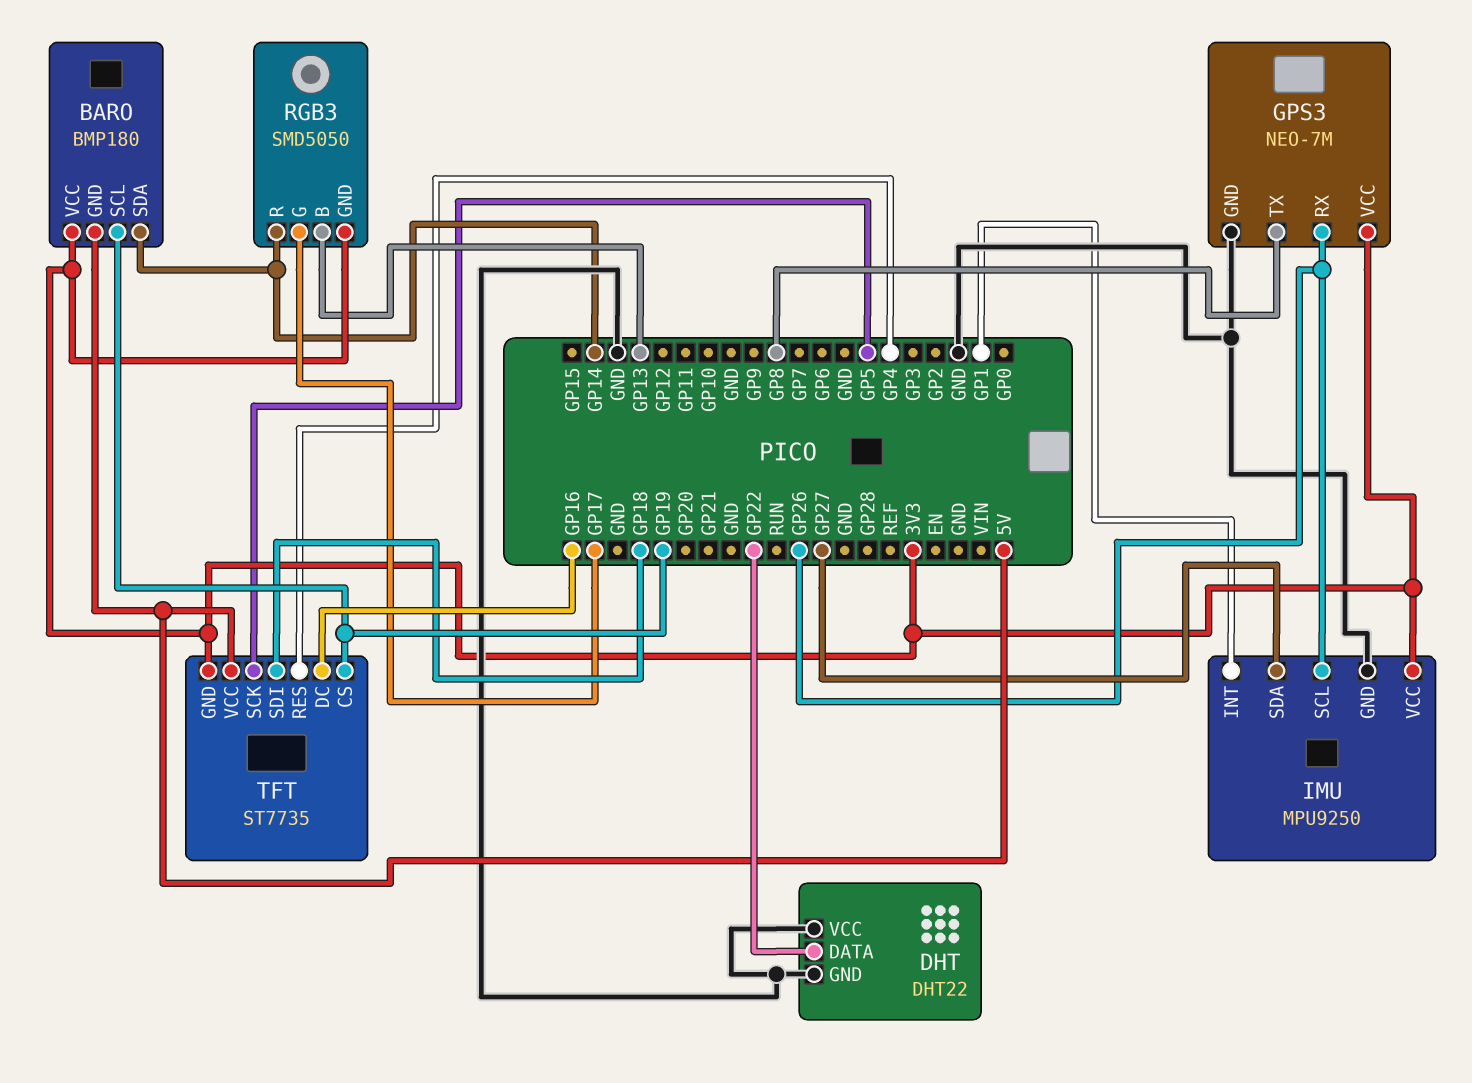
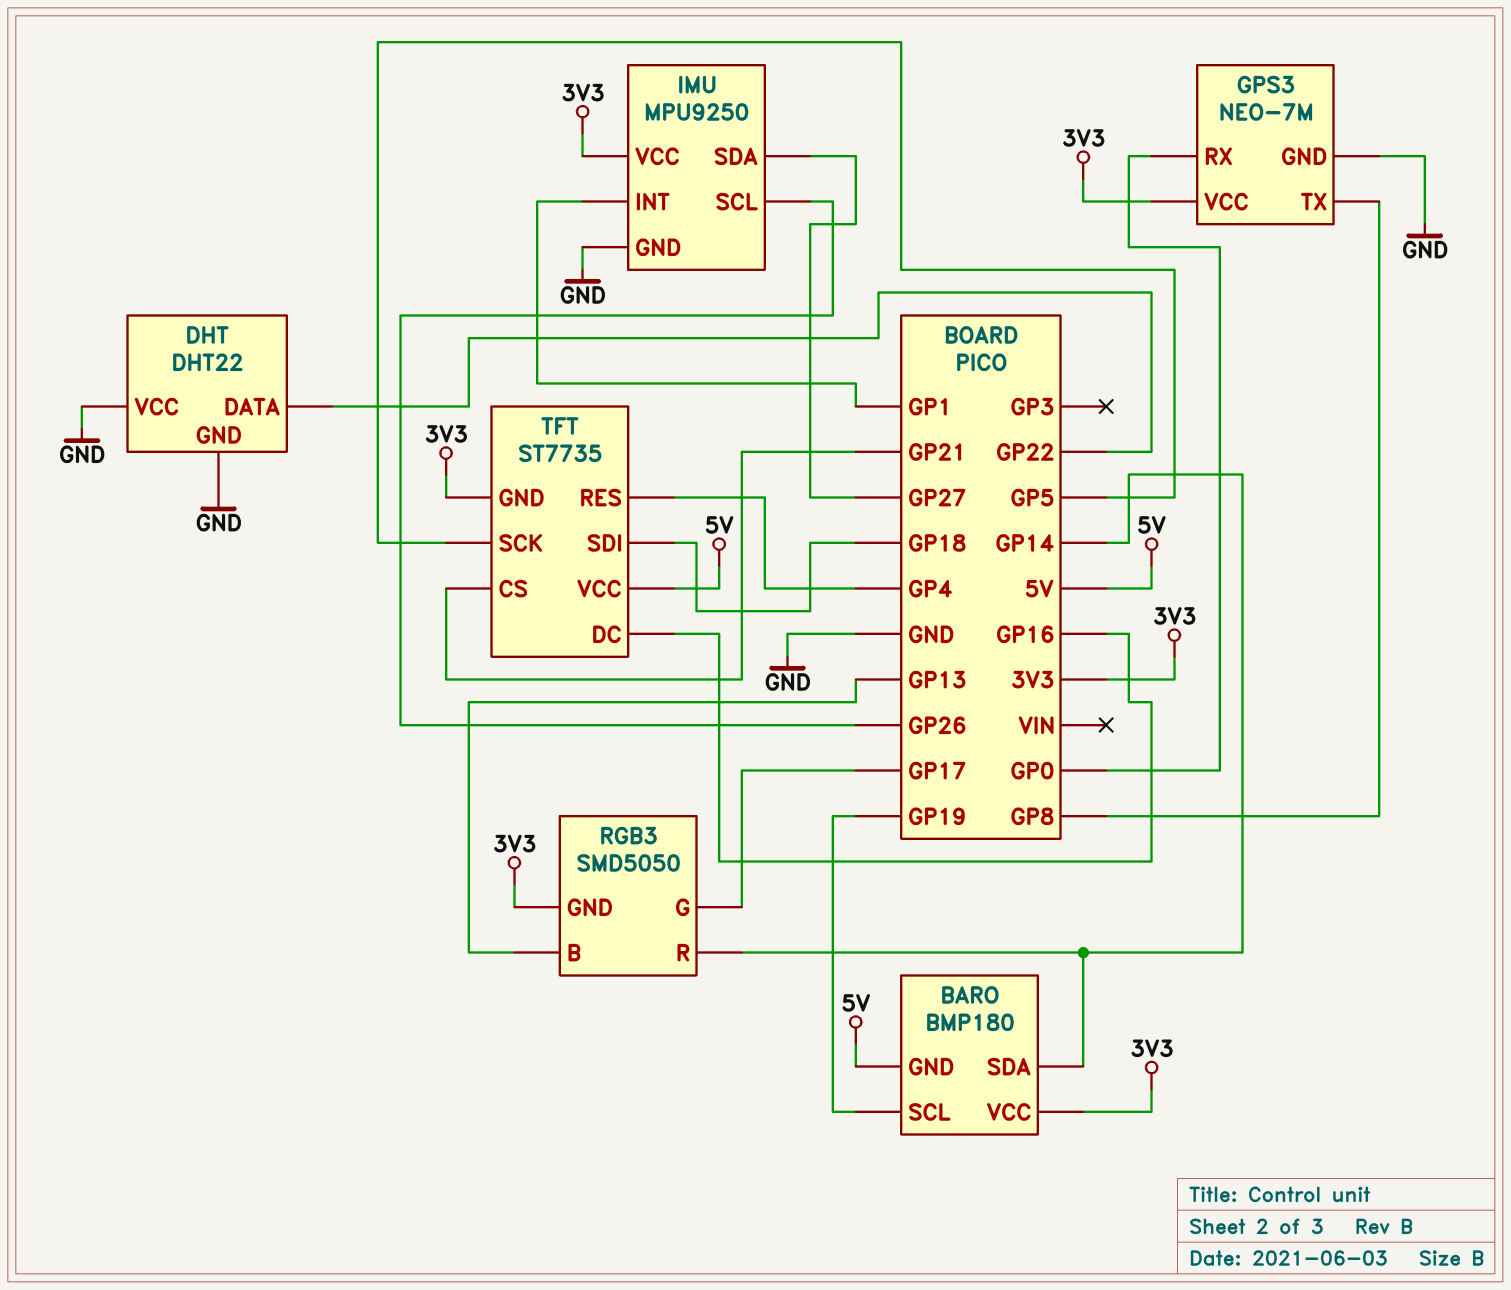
GPS3 pin RX: GP26 -> GP0
TFT pin CS: GP19 -> GP21

